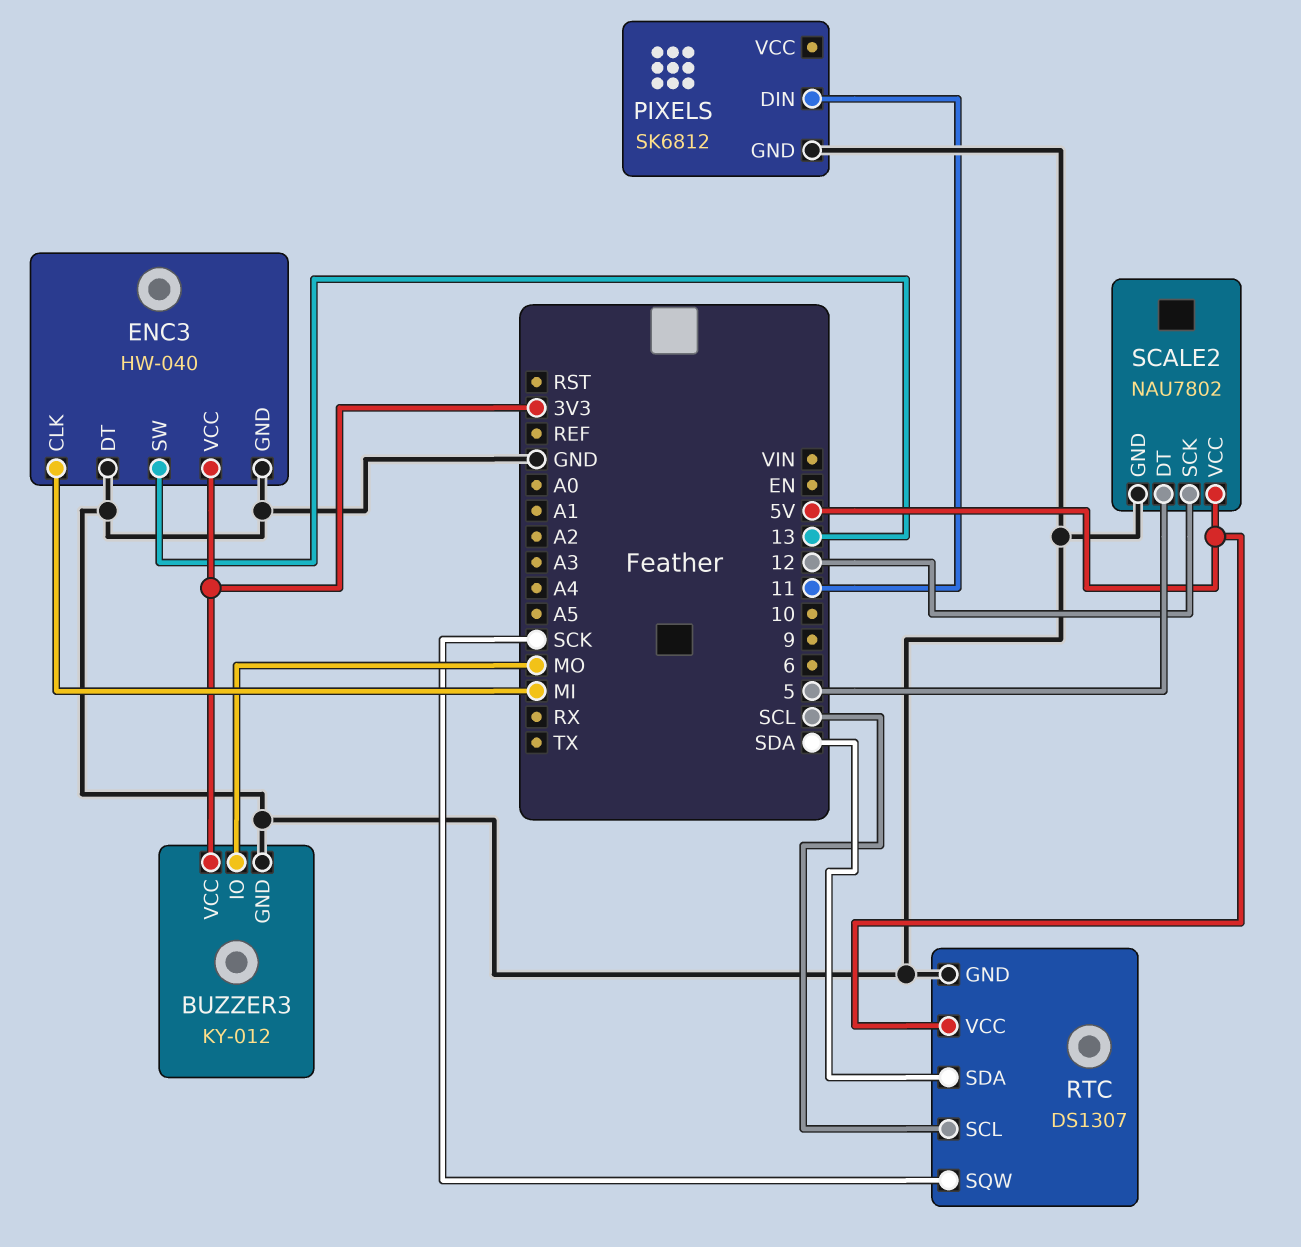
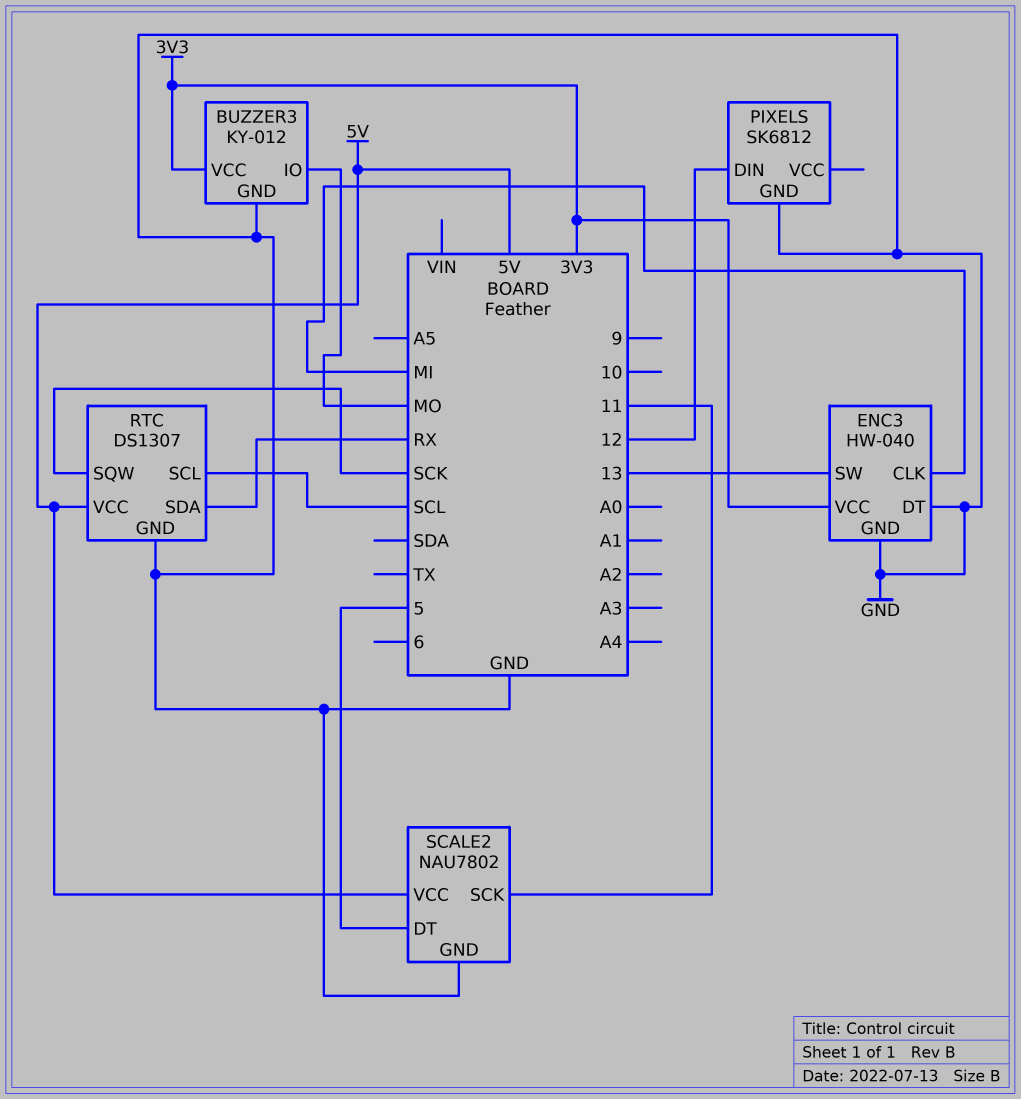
PIXELS pin DIN: 11 -> 12
RTC pin SDA: SDA -> RX
SCALE2 pin SCK: 12 -> 11

